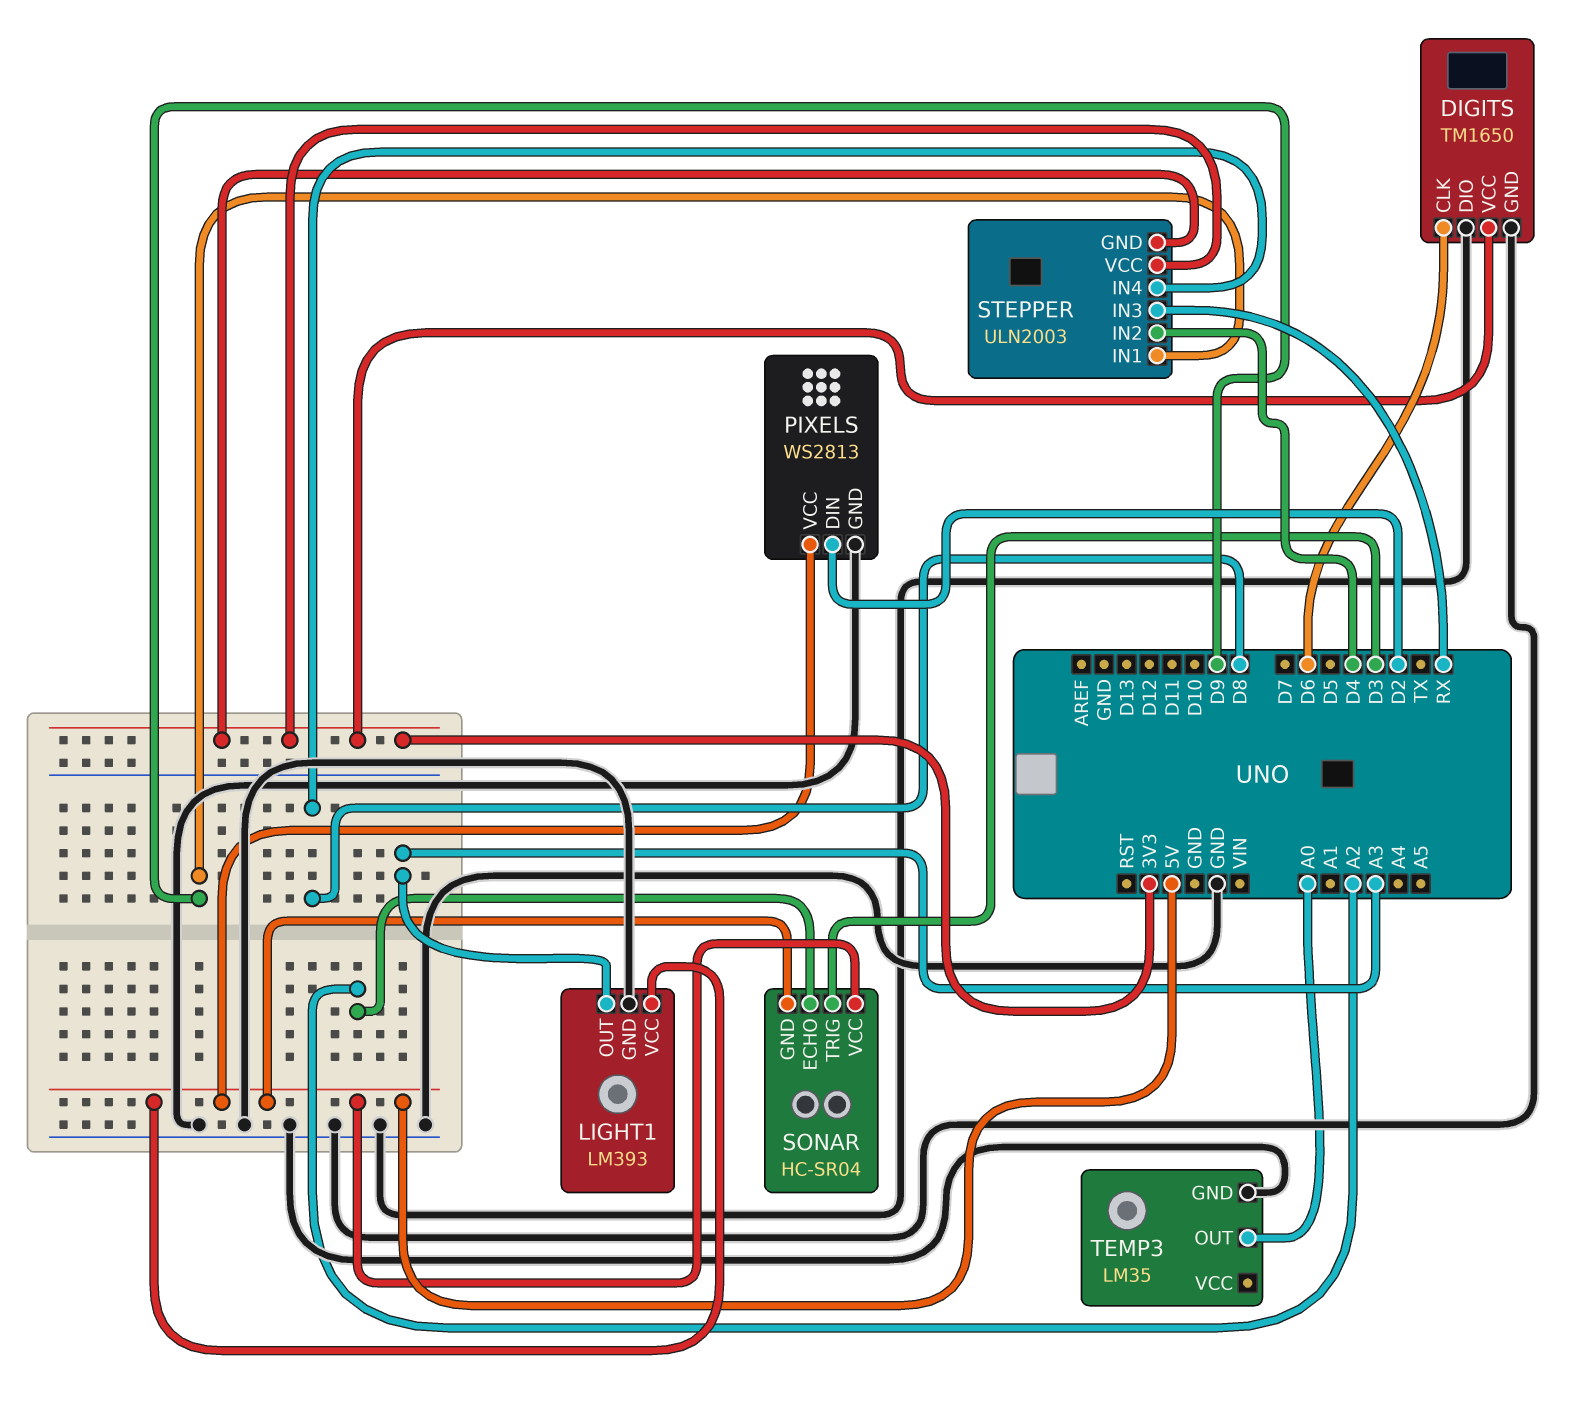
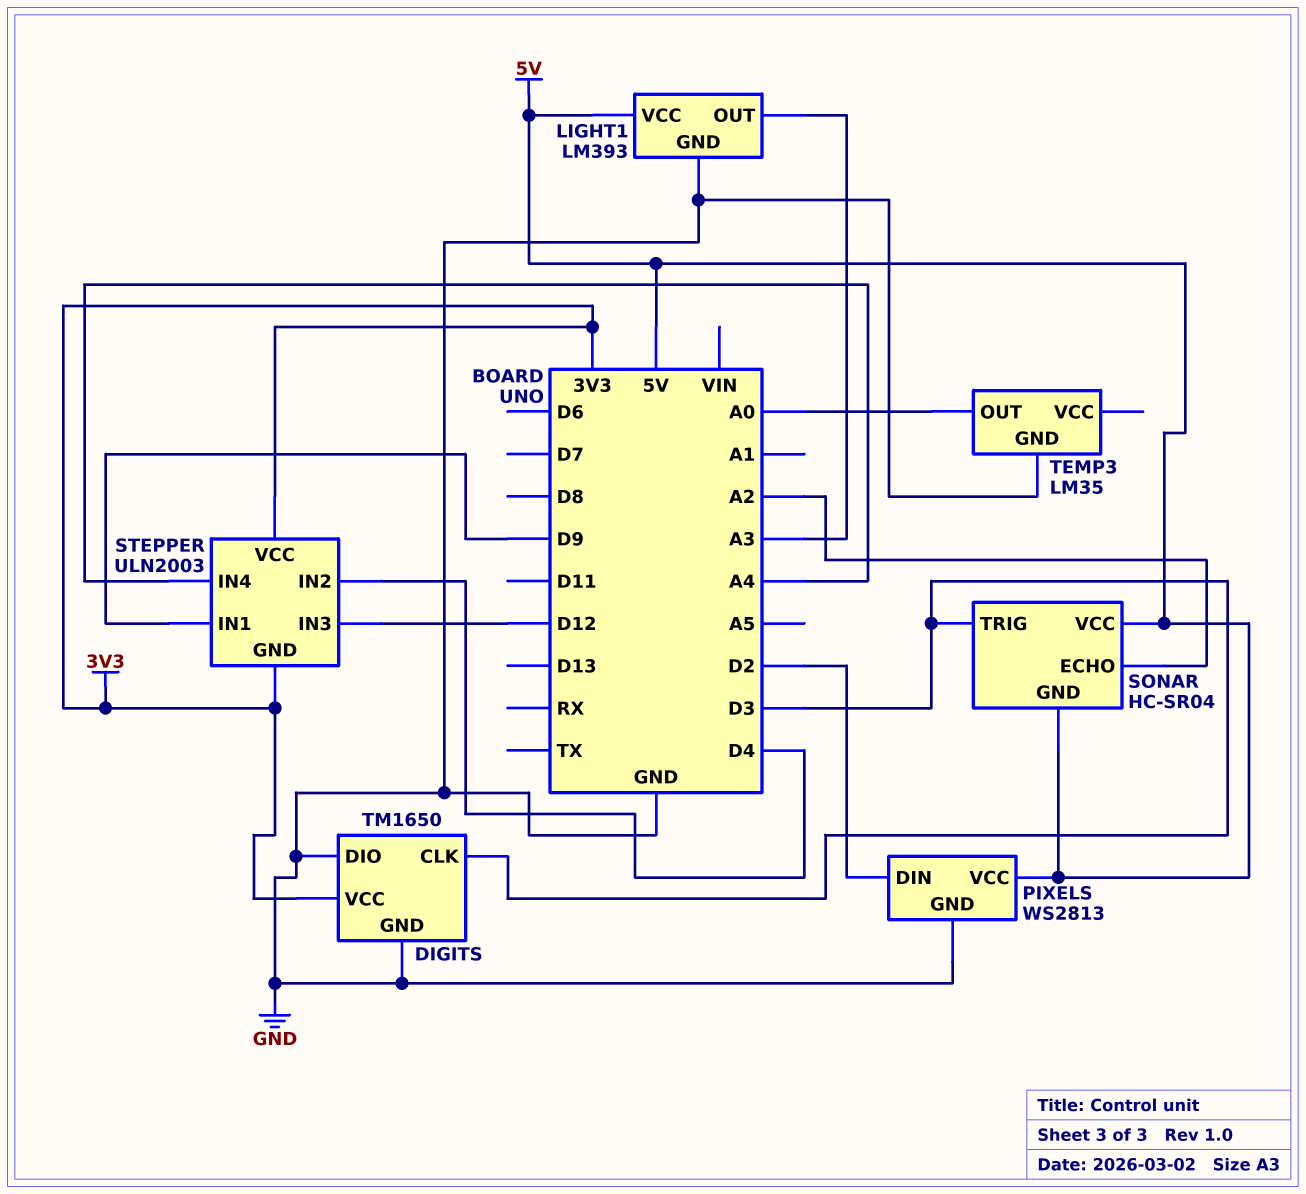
DIGITS pin CLK: D6 -> D3
STEPPER pin IN3: RX -> D12
STEPPER pin IN4: D8 -> A4

